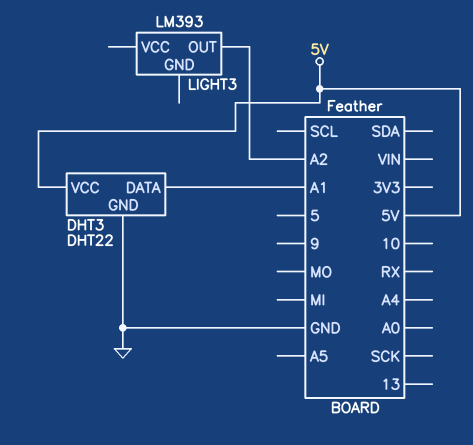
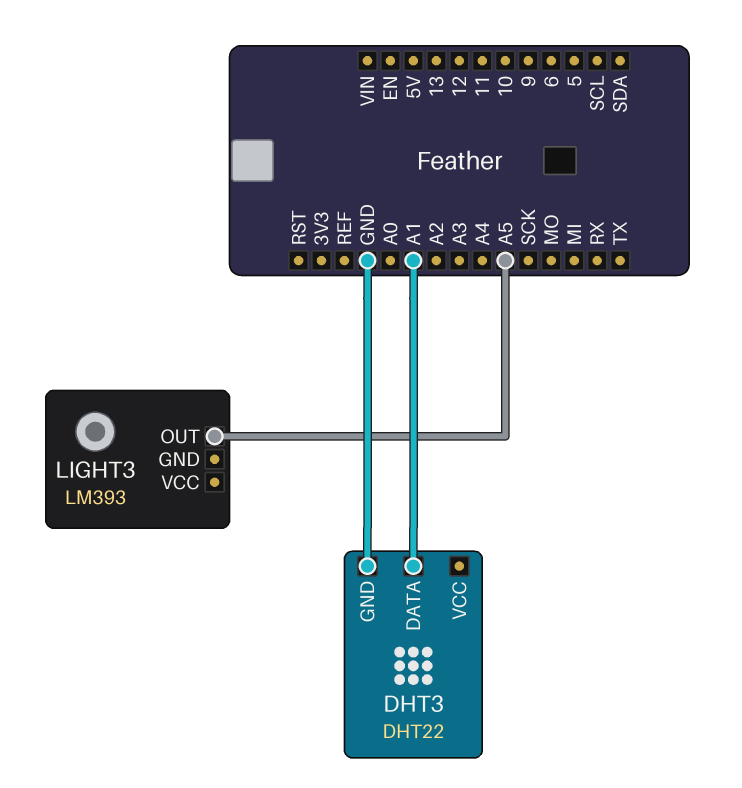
DHT3 pin VCC: 5V -> none
LIGHT3 pin OUT: A2 -> A5

